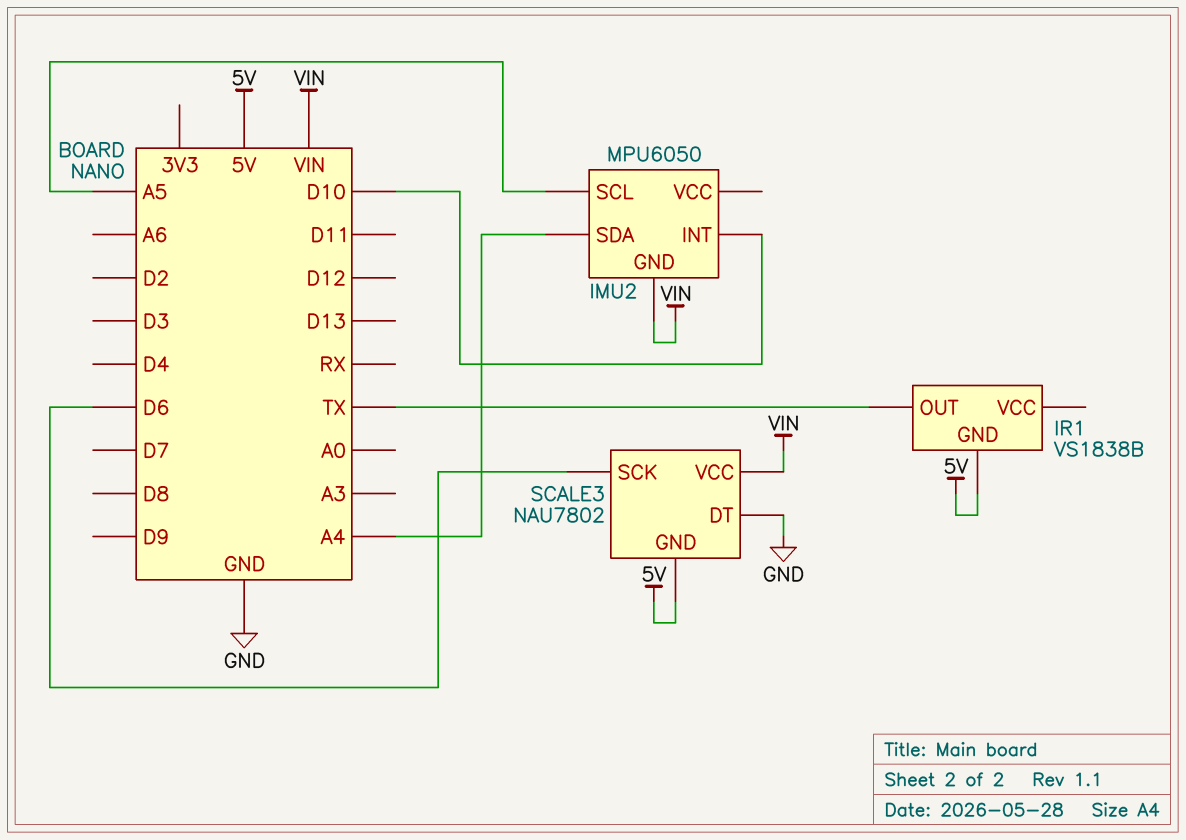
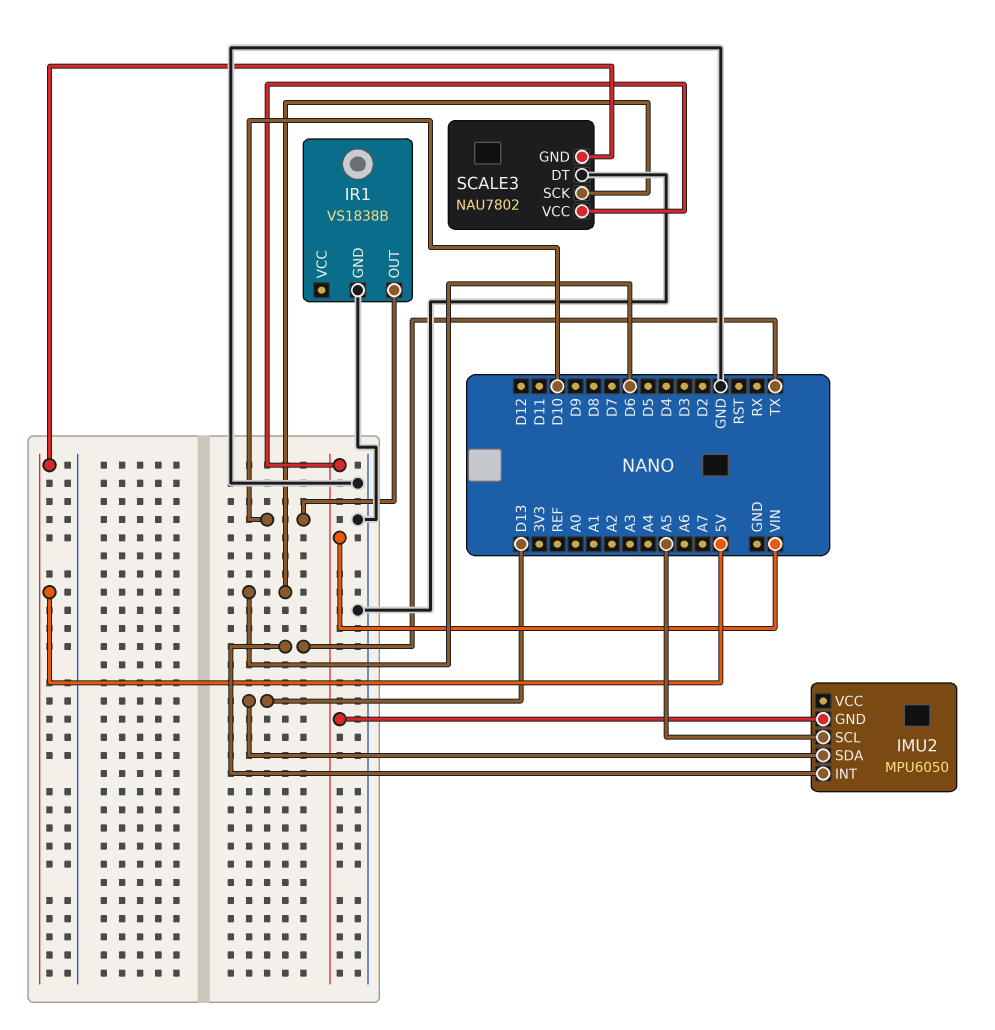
IMU2 pin INT: D10 -> TX
IMU2 pin SDA: A4 -> D13
IR1 pin GND: 5V -> GND
IR1 pin OUT: TX -> D10

